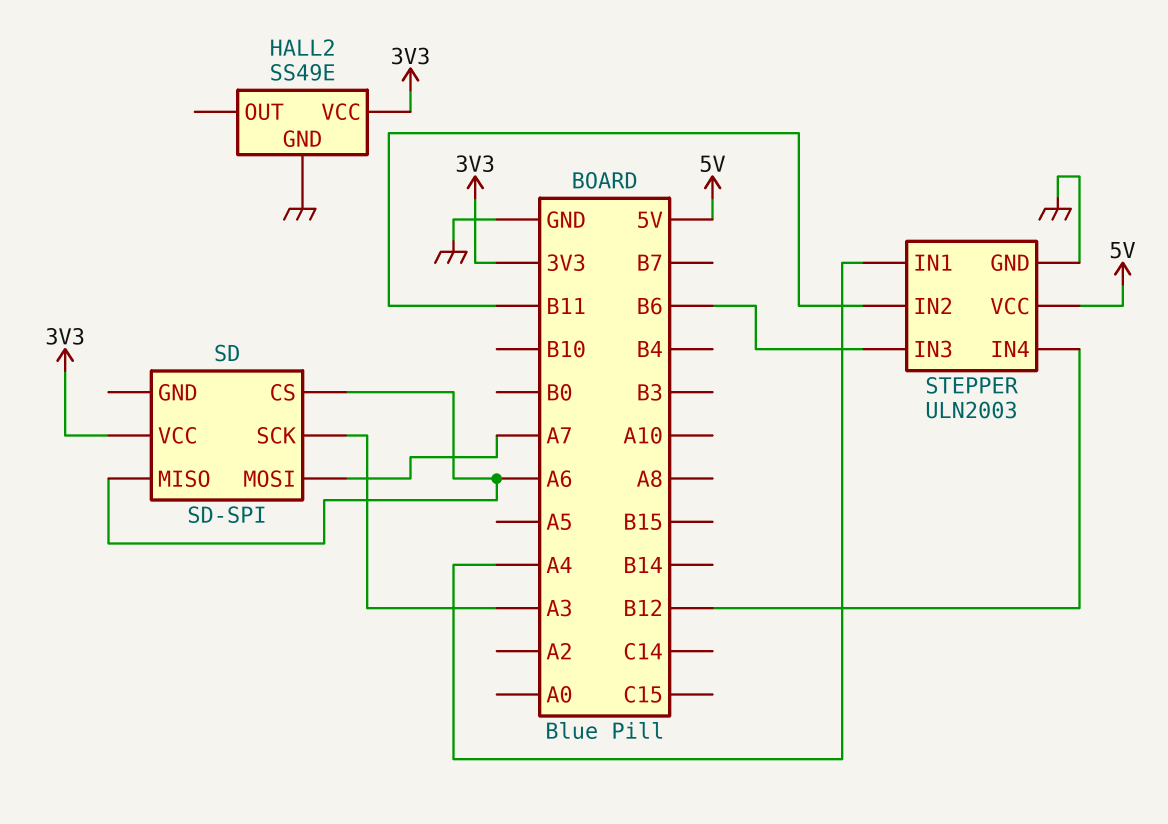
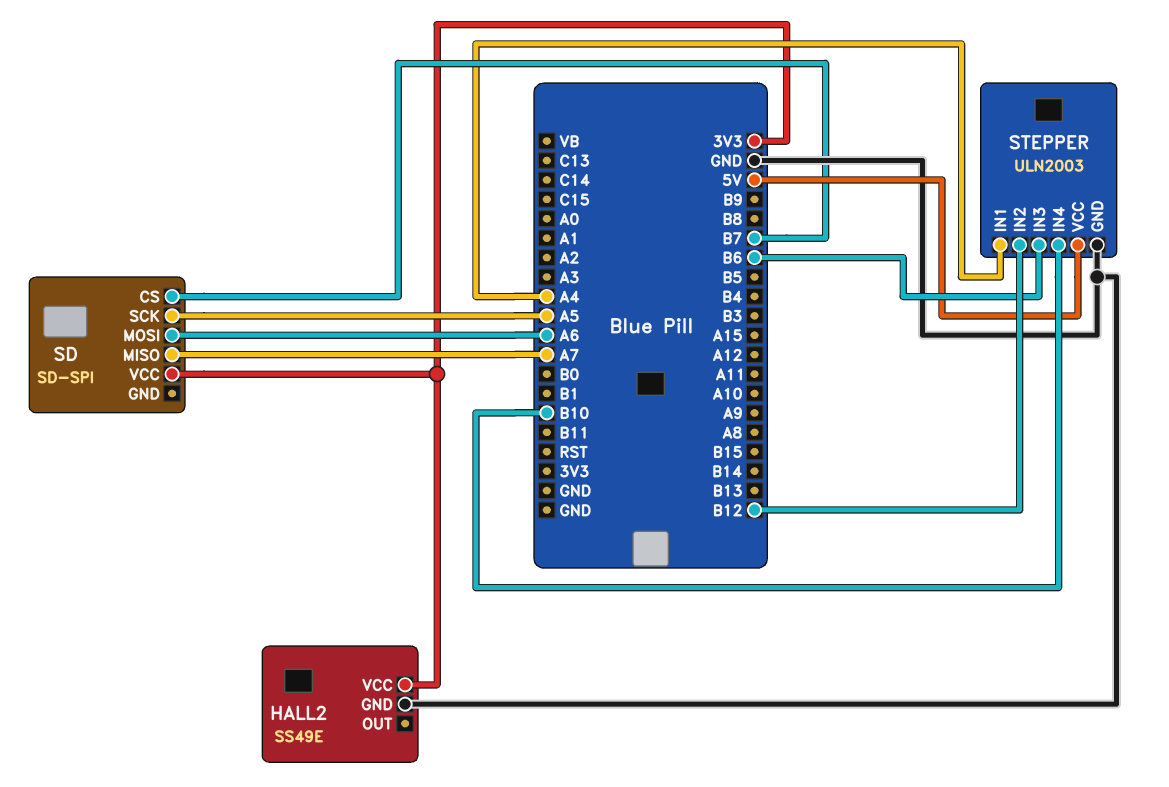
SD pin CS: A6 -> B7
SD pin MISO: A6 -> A7
SD pin MOSI: A7 -> A6
SD pin SCK: A3 -> A5
STEPPER pin IN2: B11 -> B12
STEPPER pin IN4: B12 -> B10

